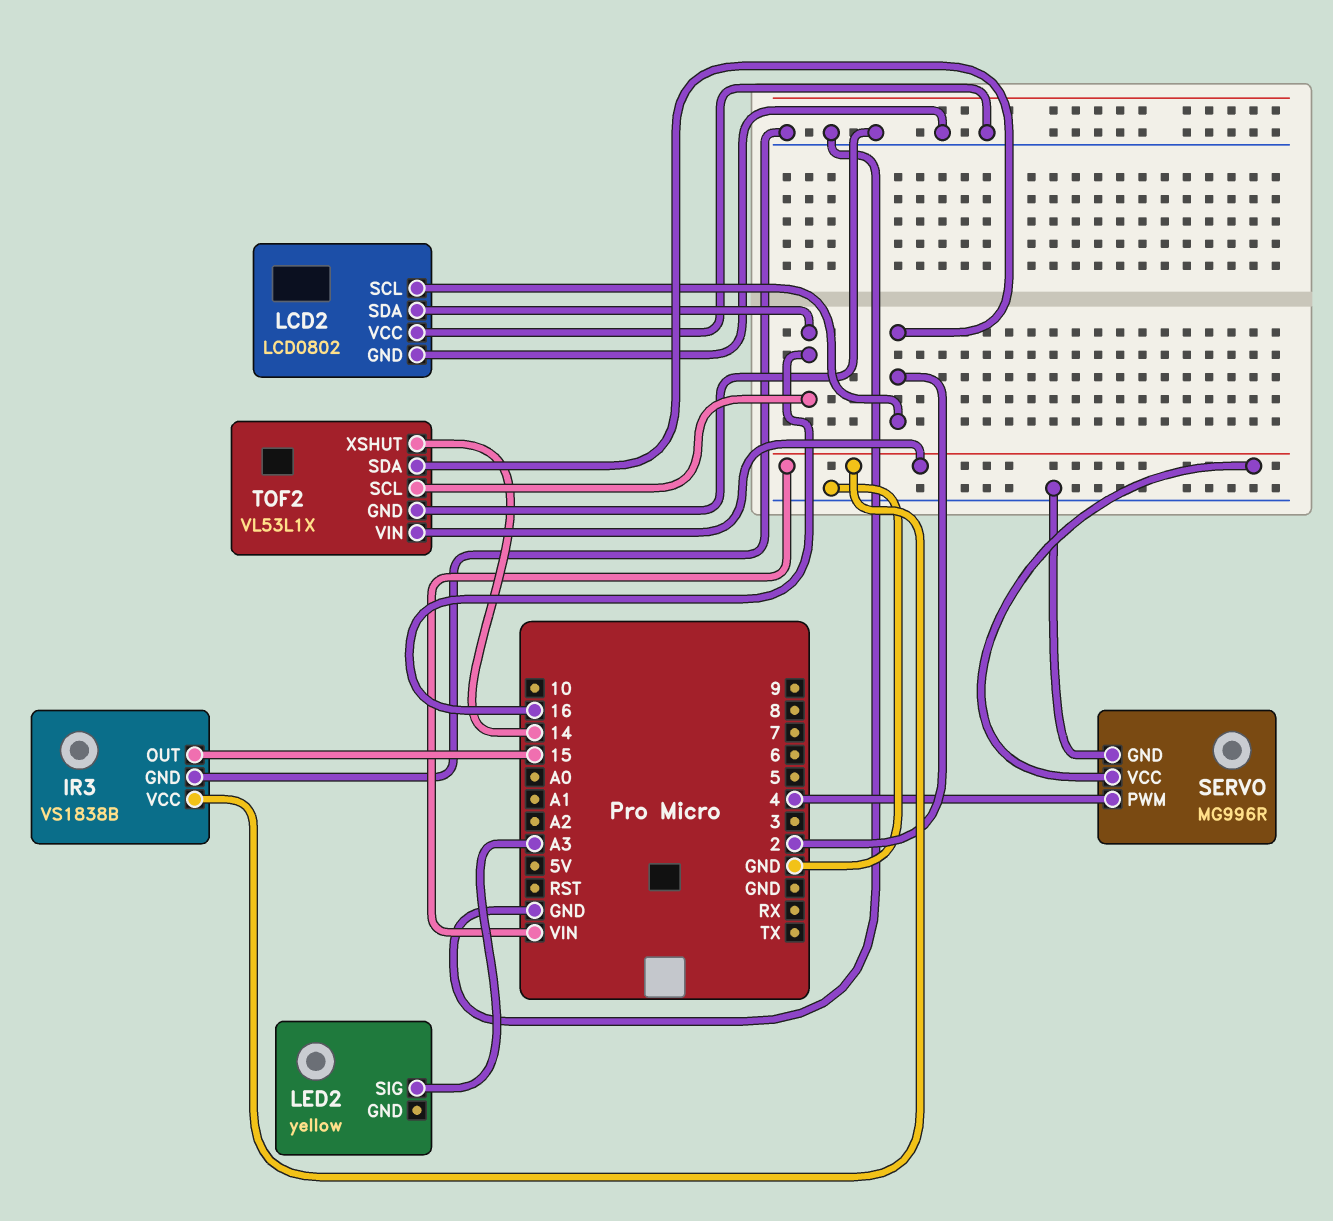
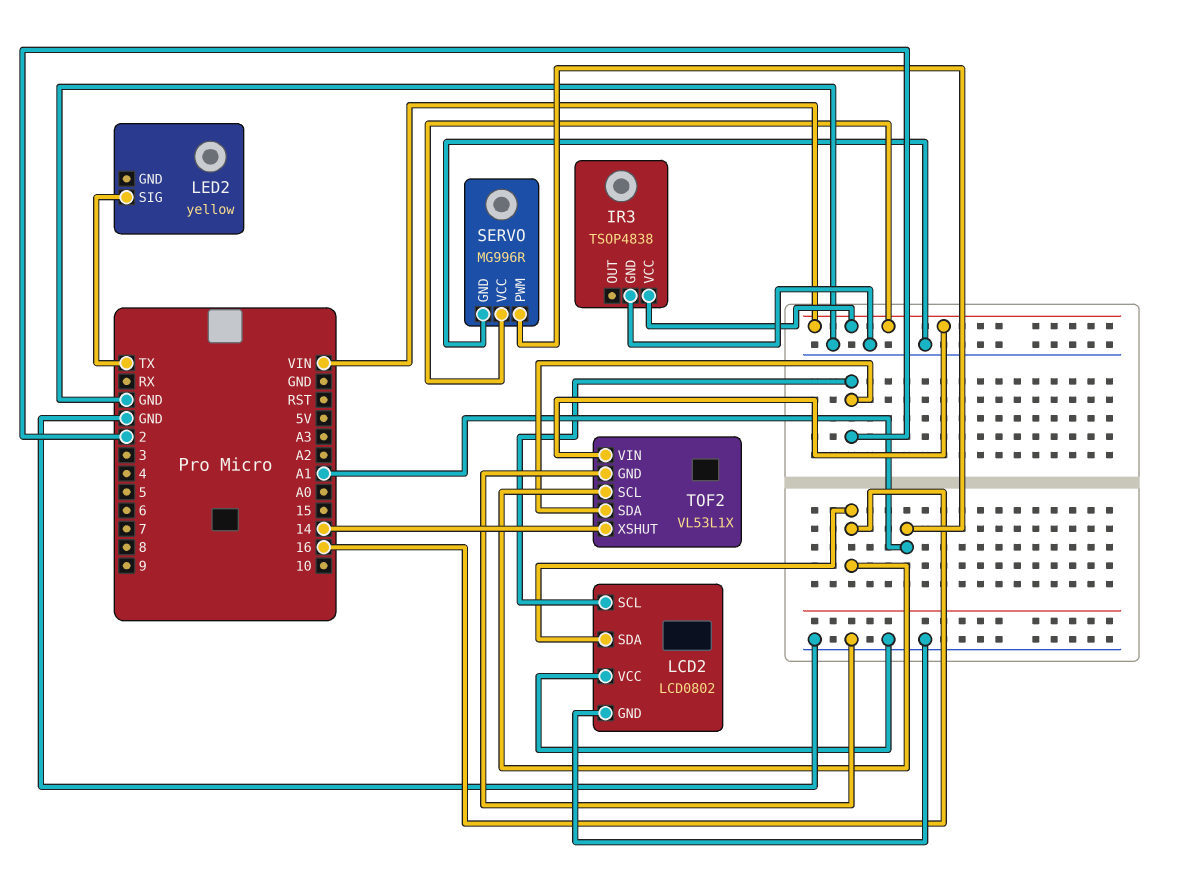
IR3: VS1838B -> TSOP4838
IR3 pin OUT: 15 -> none
LED2 pin SIG: A3 -> TX
SERVO pin PWM: 4 -> A1

